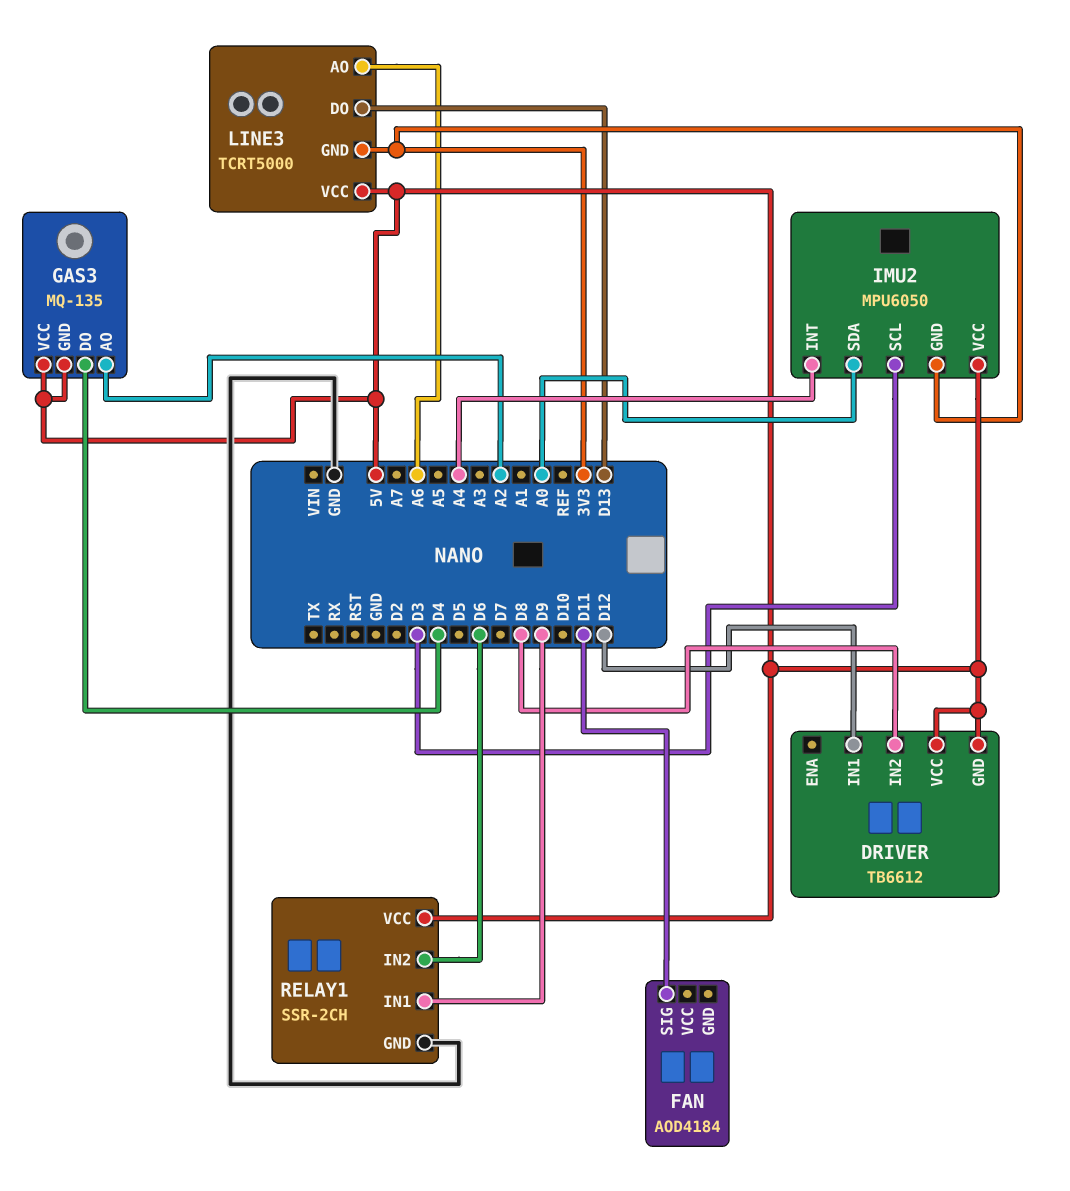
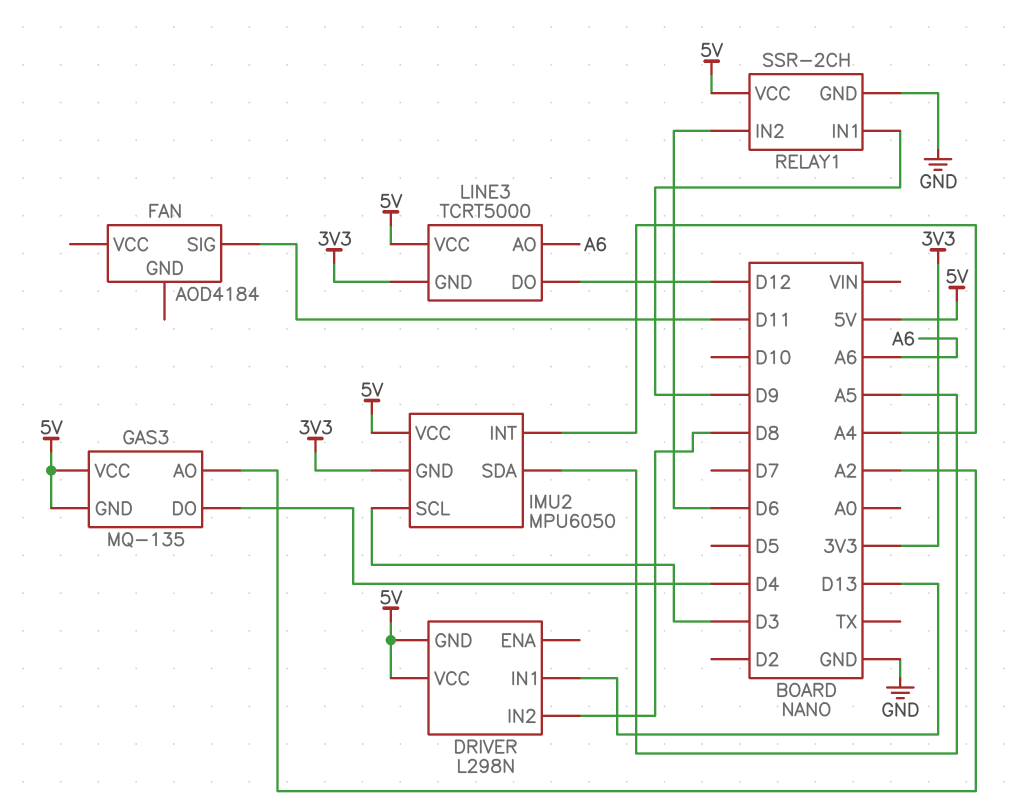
DRIVER: TB6612 -> L298N
DRIVER pin IN1: D12 -> D13
IMU2 pin SDA: A0 -> A5
LINE3 pin DO: D13 -> D12

